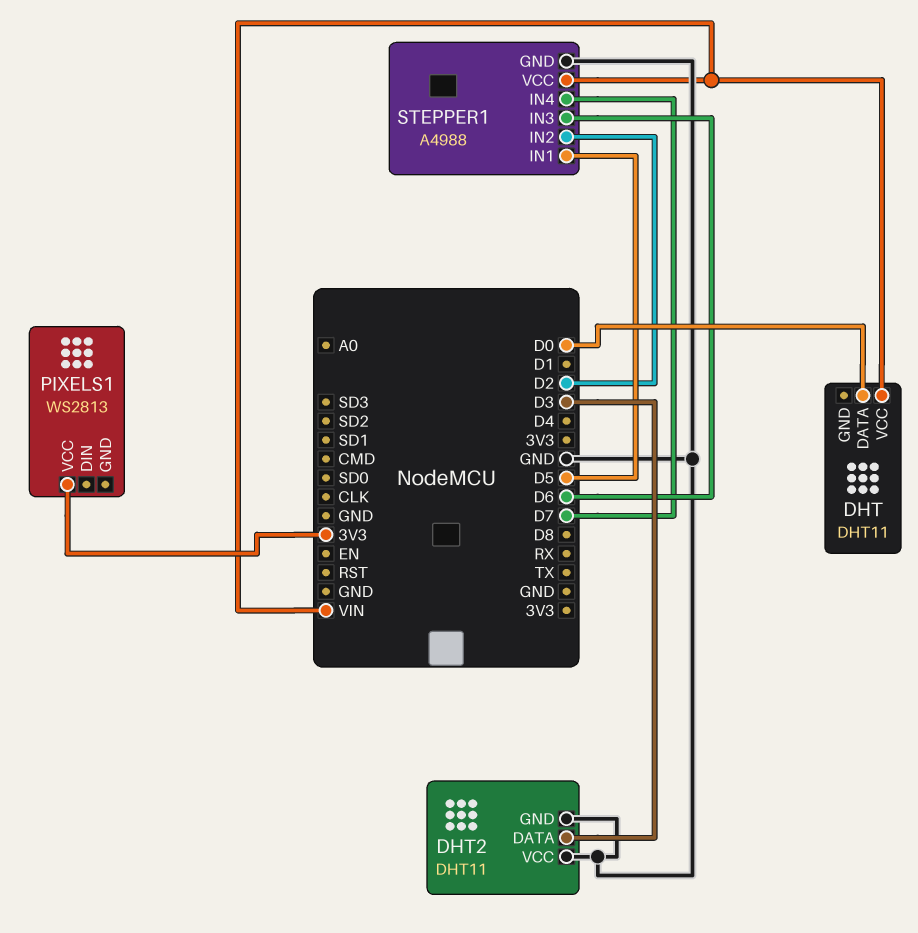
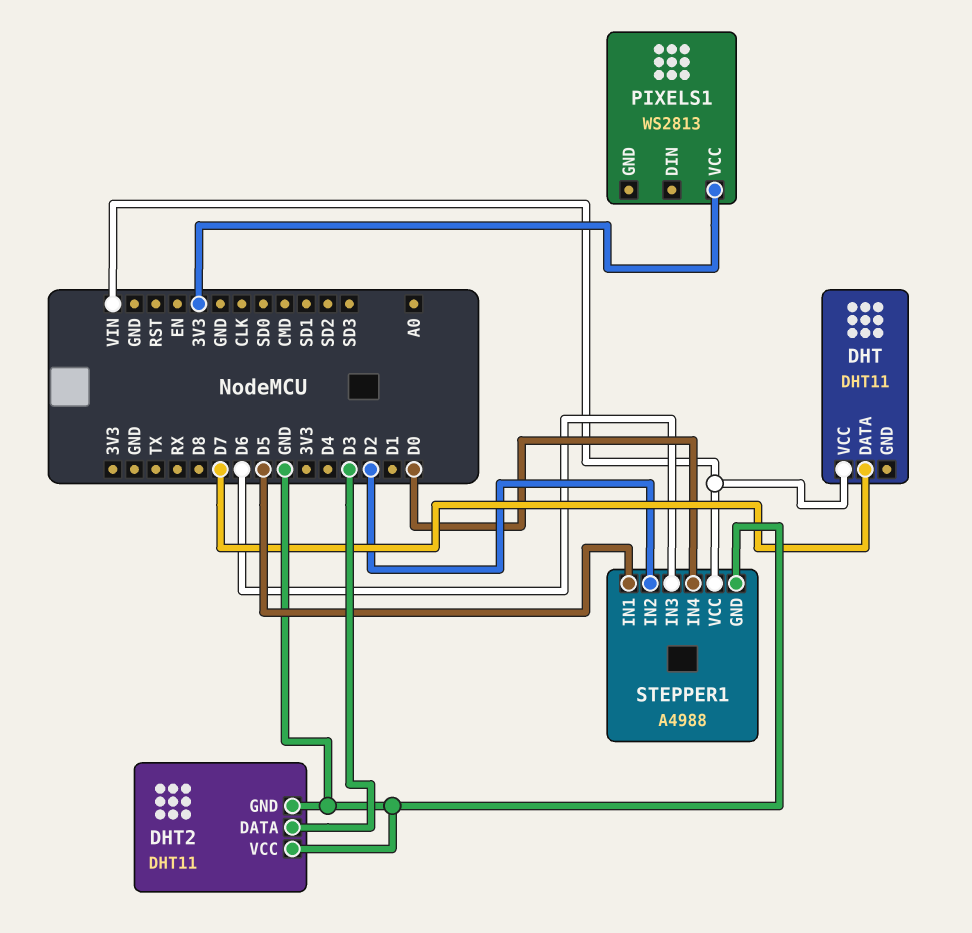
DHT pin DATA: D0 -> D7
STEPPER1 pin IN4: D7 -> D0

